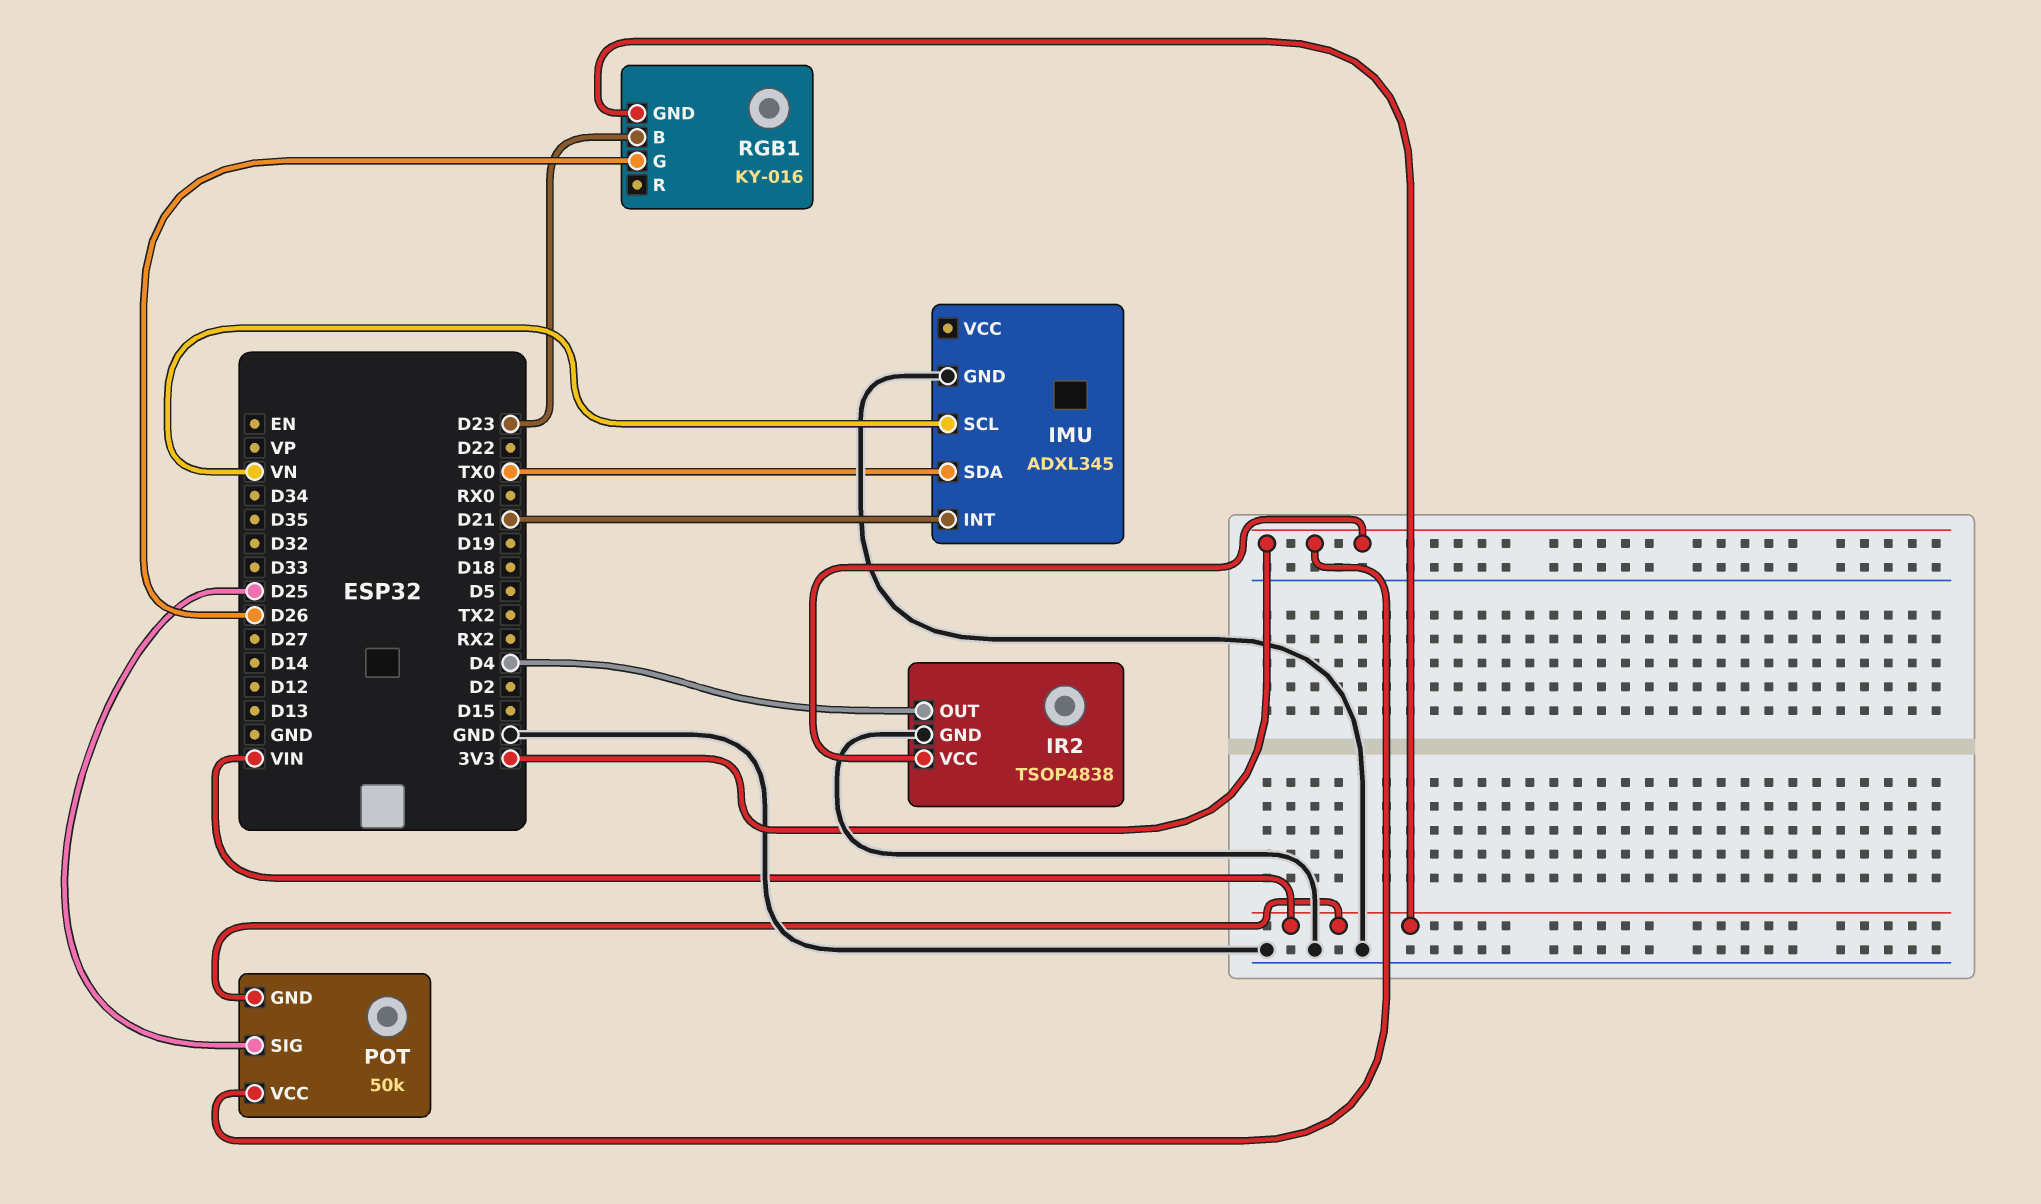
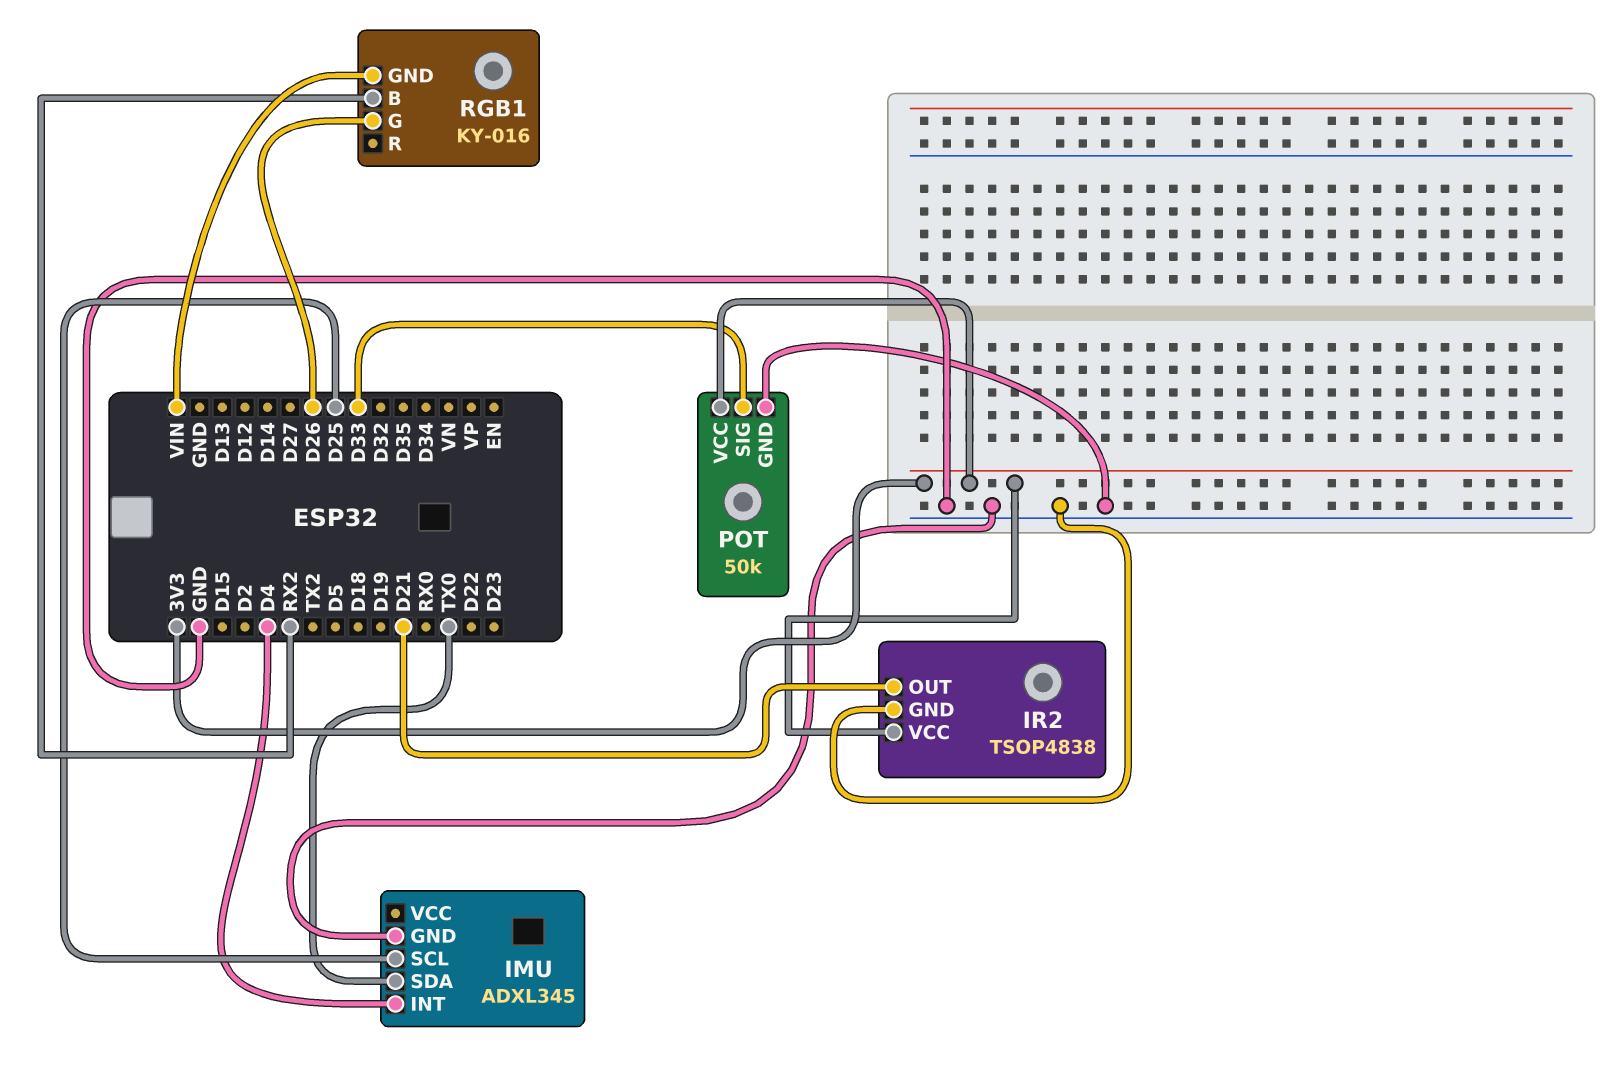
IMU pin INT: D21 -> D4
IMU pin SCL: VN -> D25
IR2 pin OUT: D4 -> D21
POT pin GND: VIN -> GND
POT pin SIG: D25 -> D33
RGB1 pin B: D23 -> RX2

